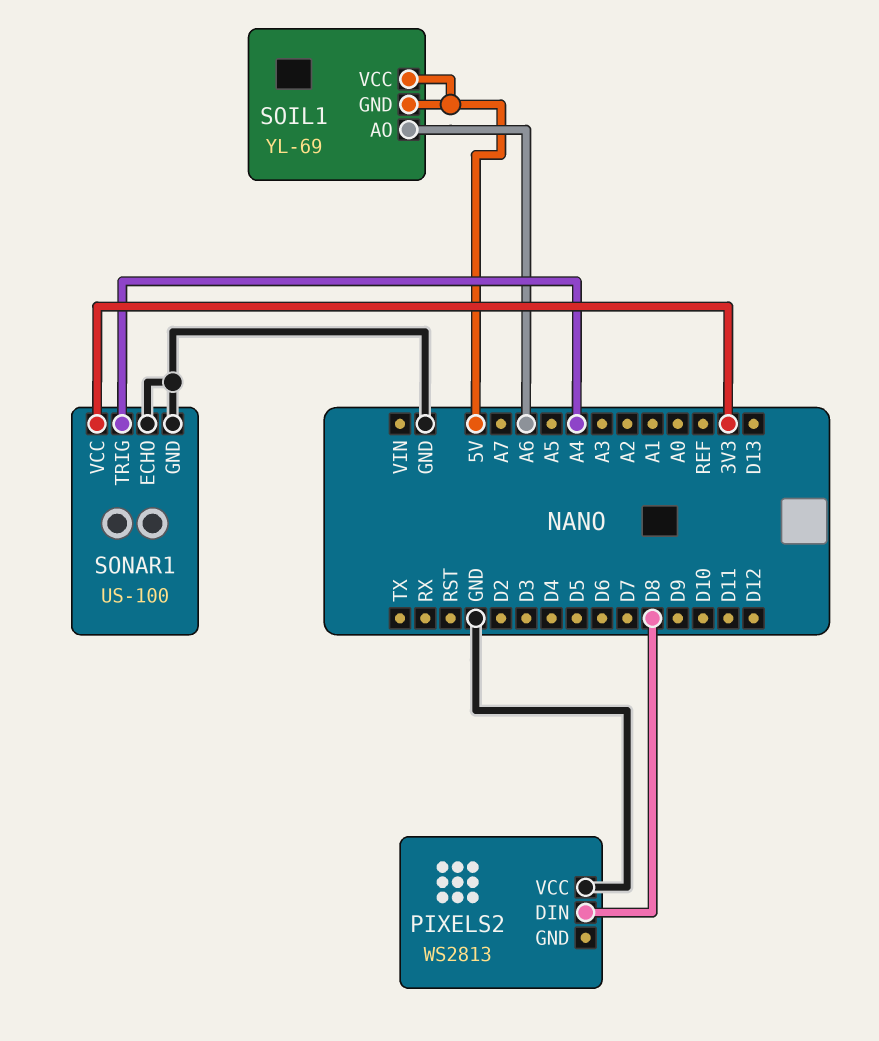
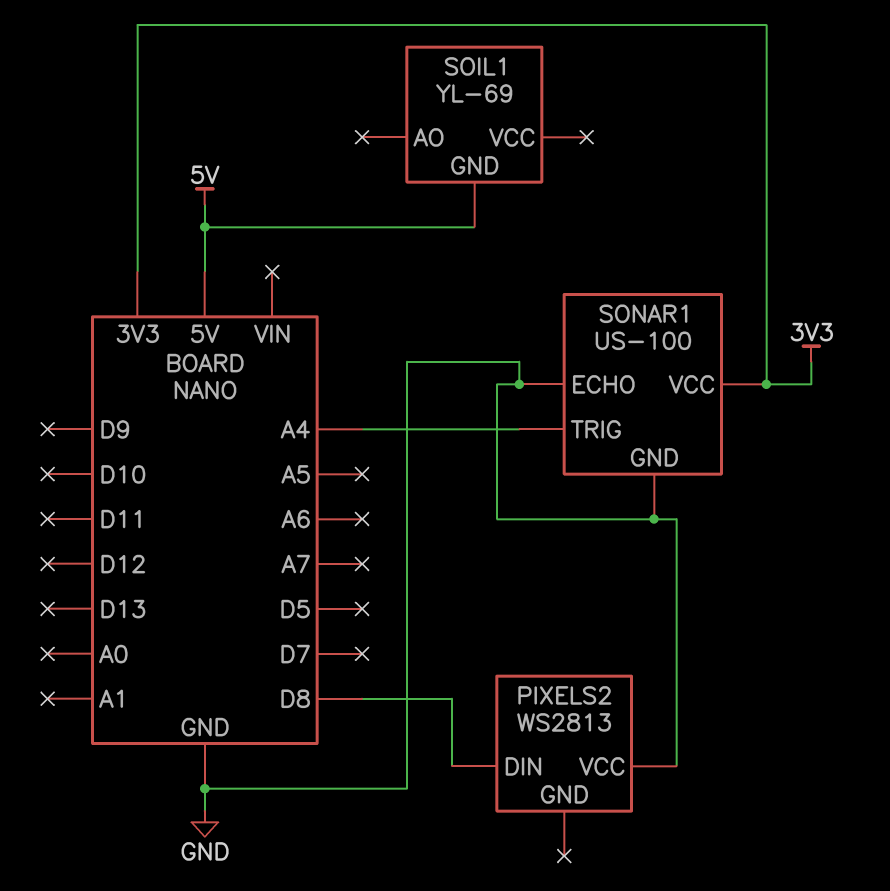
SOIL1 pin AO: A6 -> none
SOIL1 pin VCC: 5V -> none

